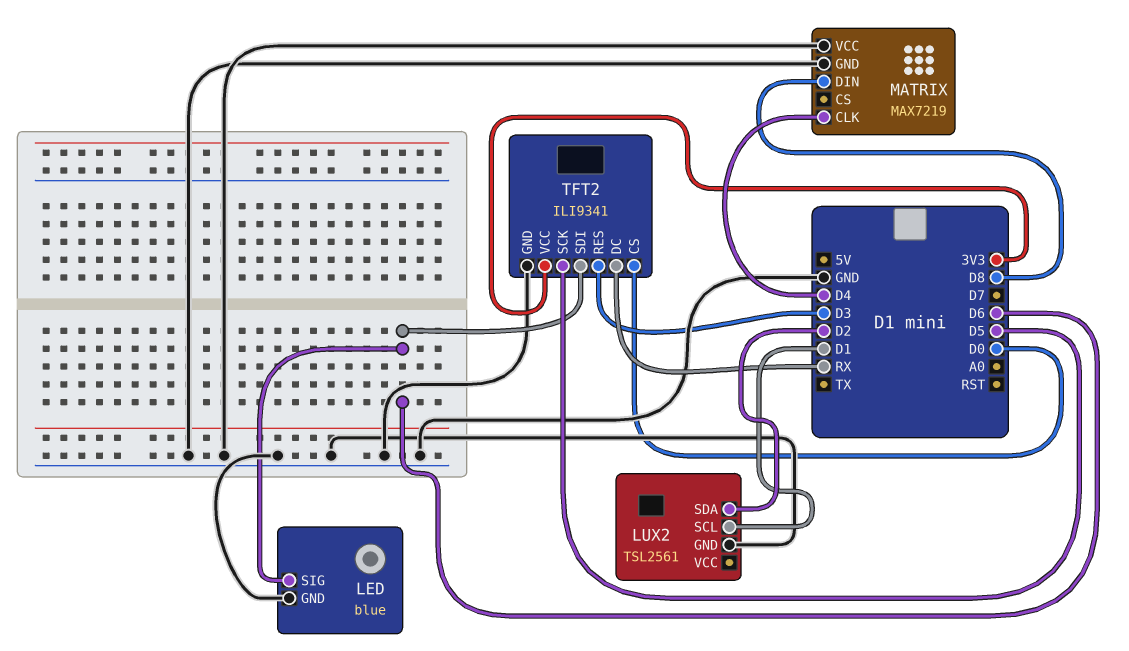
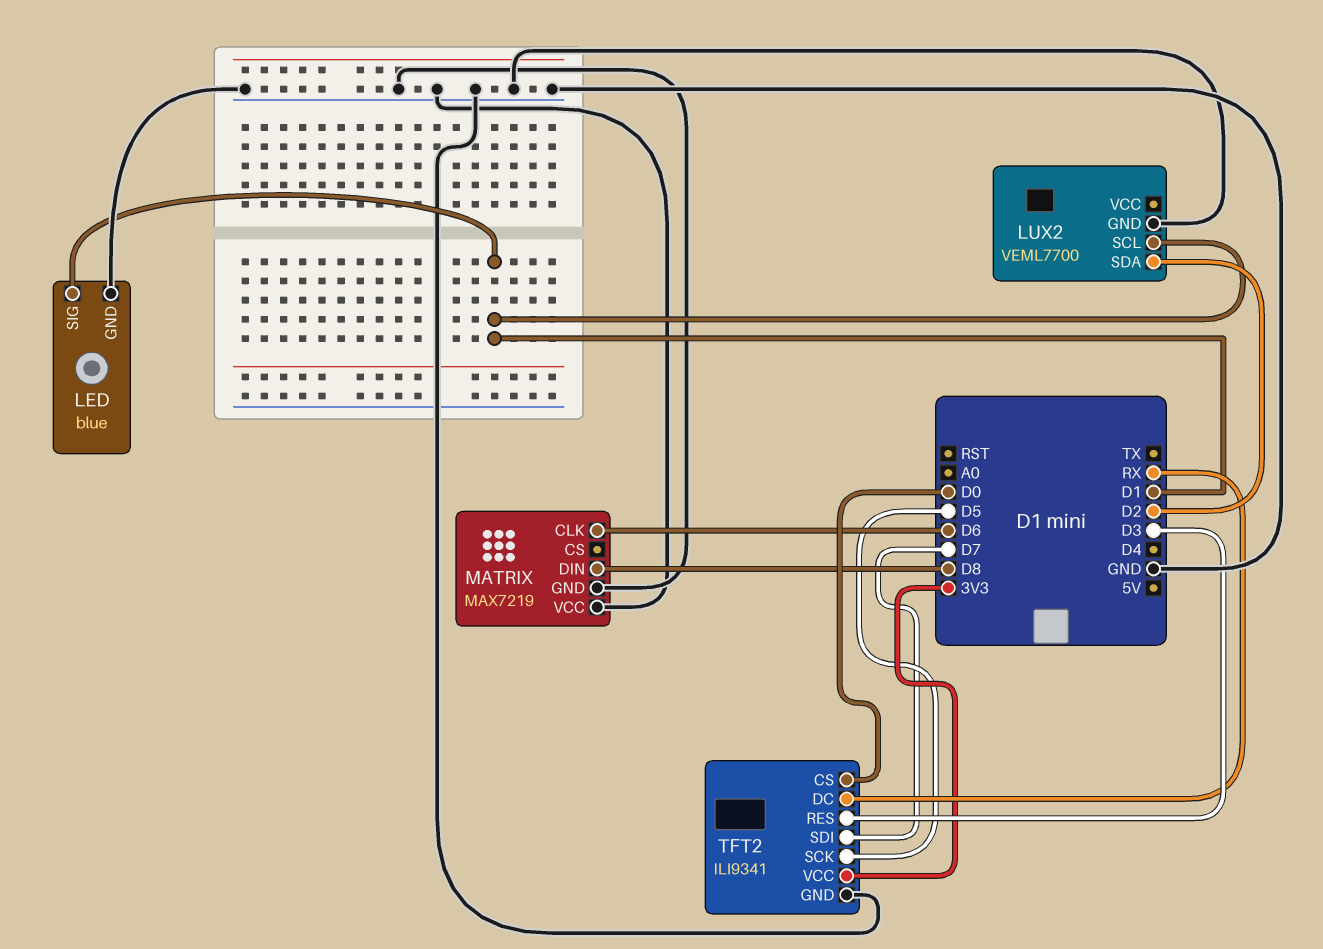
LED pin SIG: D6 -> D1
LUX2: TSL2561 -> VEML7700
MATRIX pin CLK: D4 -> D6
TFT2 pin SDI: D6 -> D7

